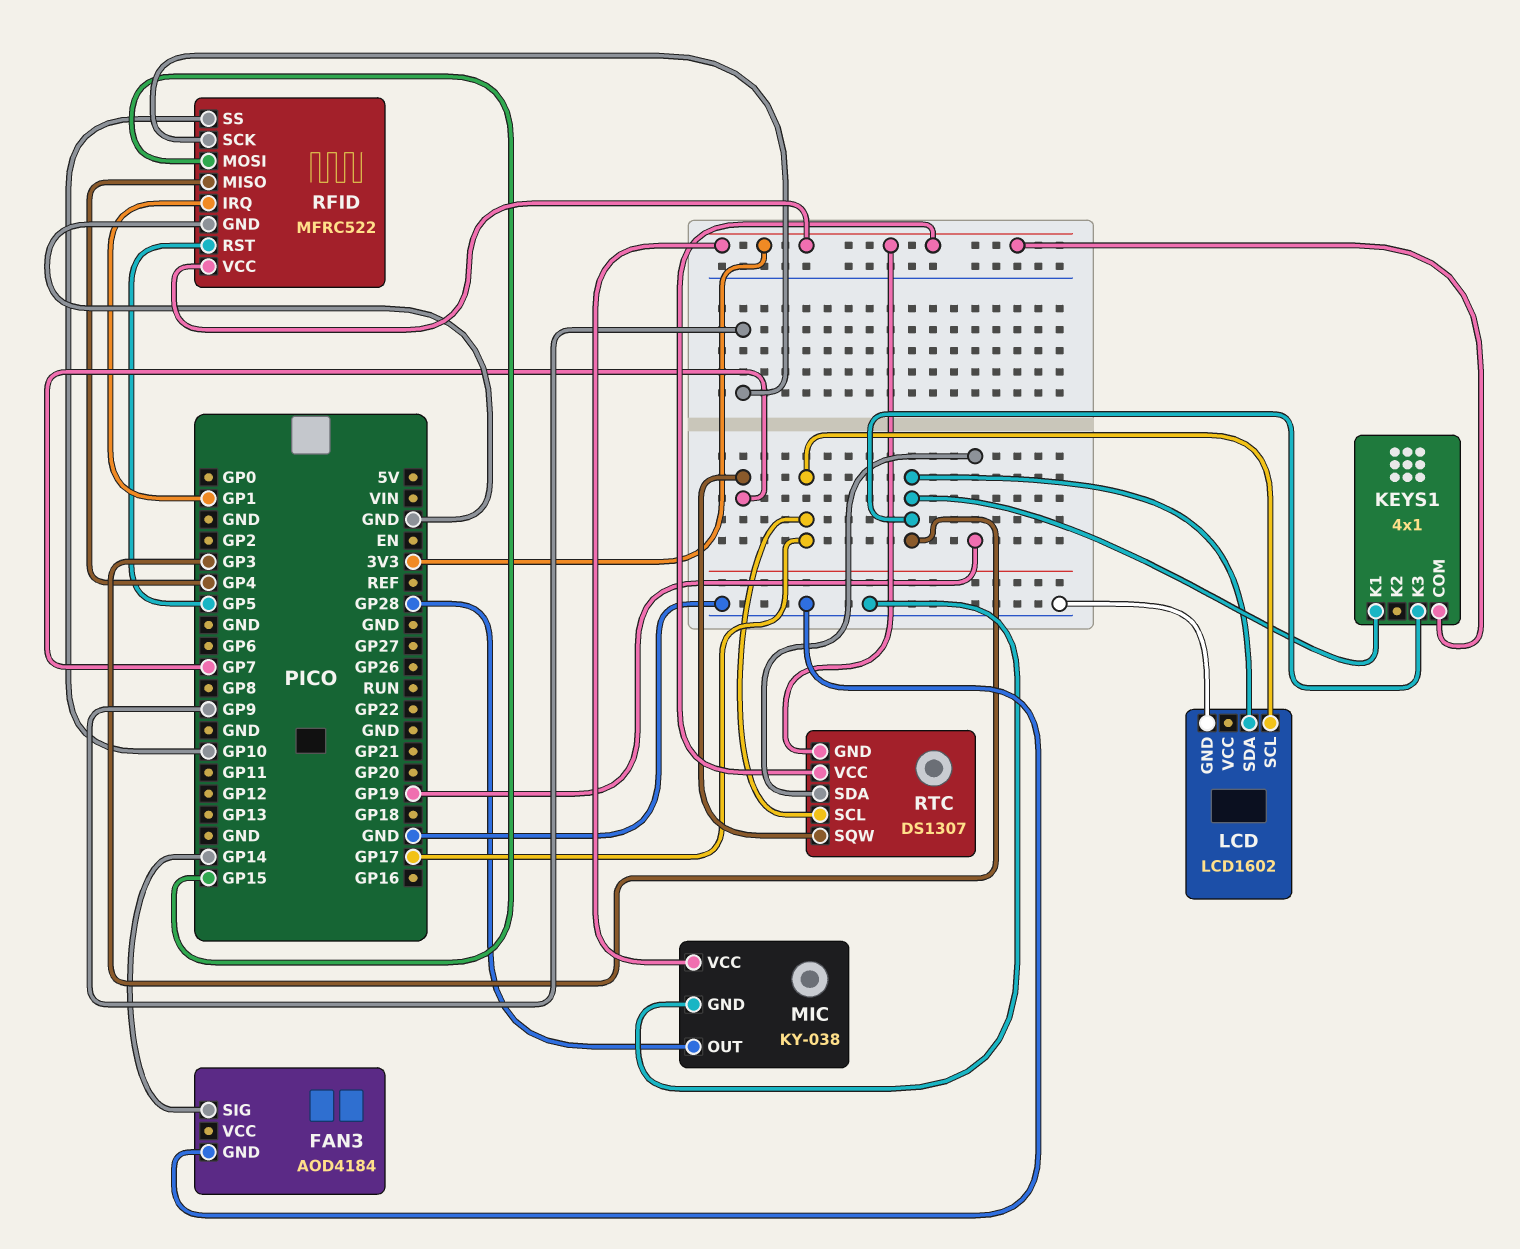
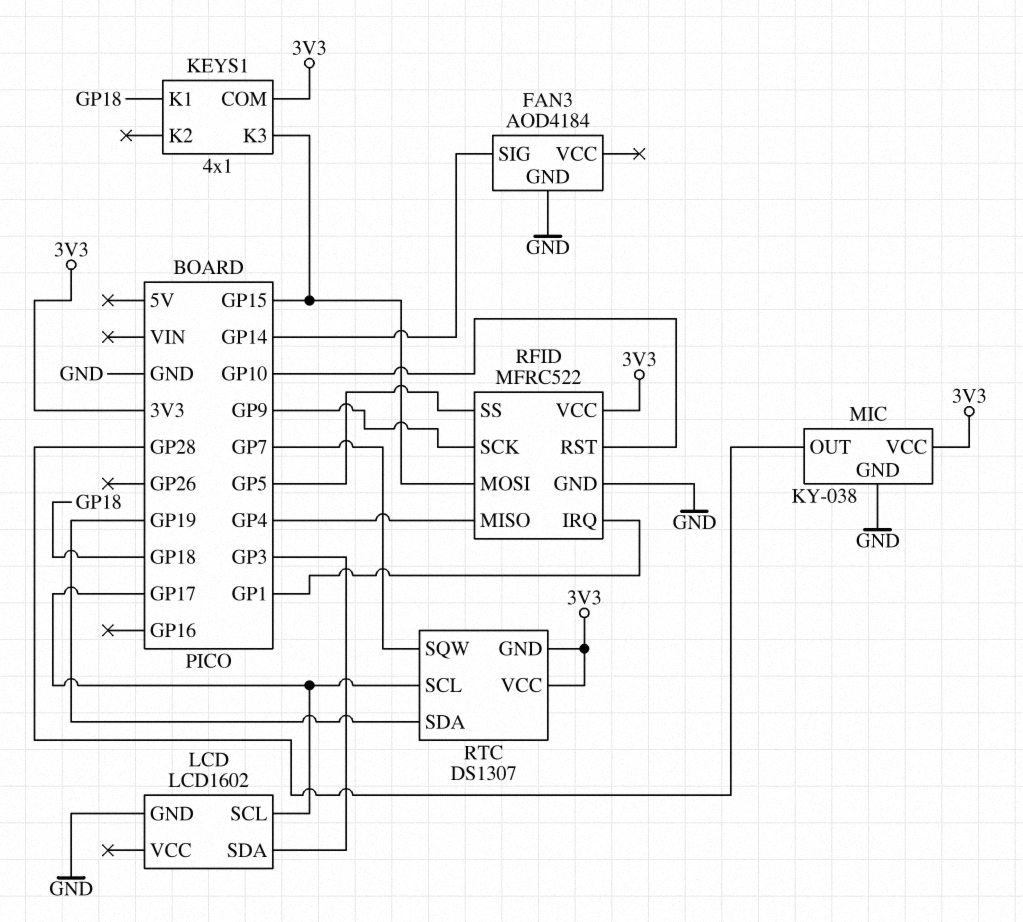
KEYS1 pin K1: GP3 -> GP18
KEYS1 pin K3: GP3 -> GP15
RFID pin RST: GP5 -> GP10
RFID pin SS: GP10 -> GP5

